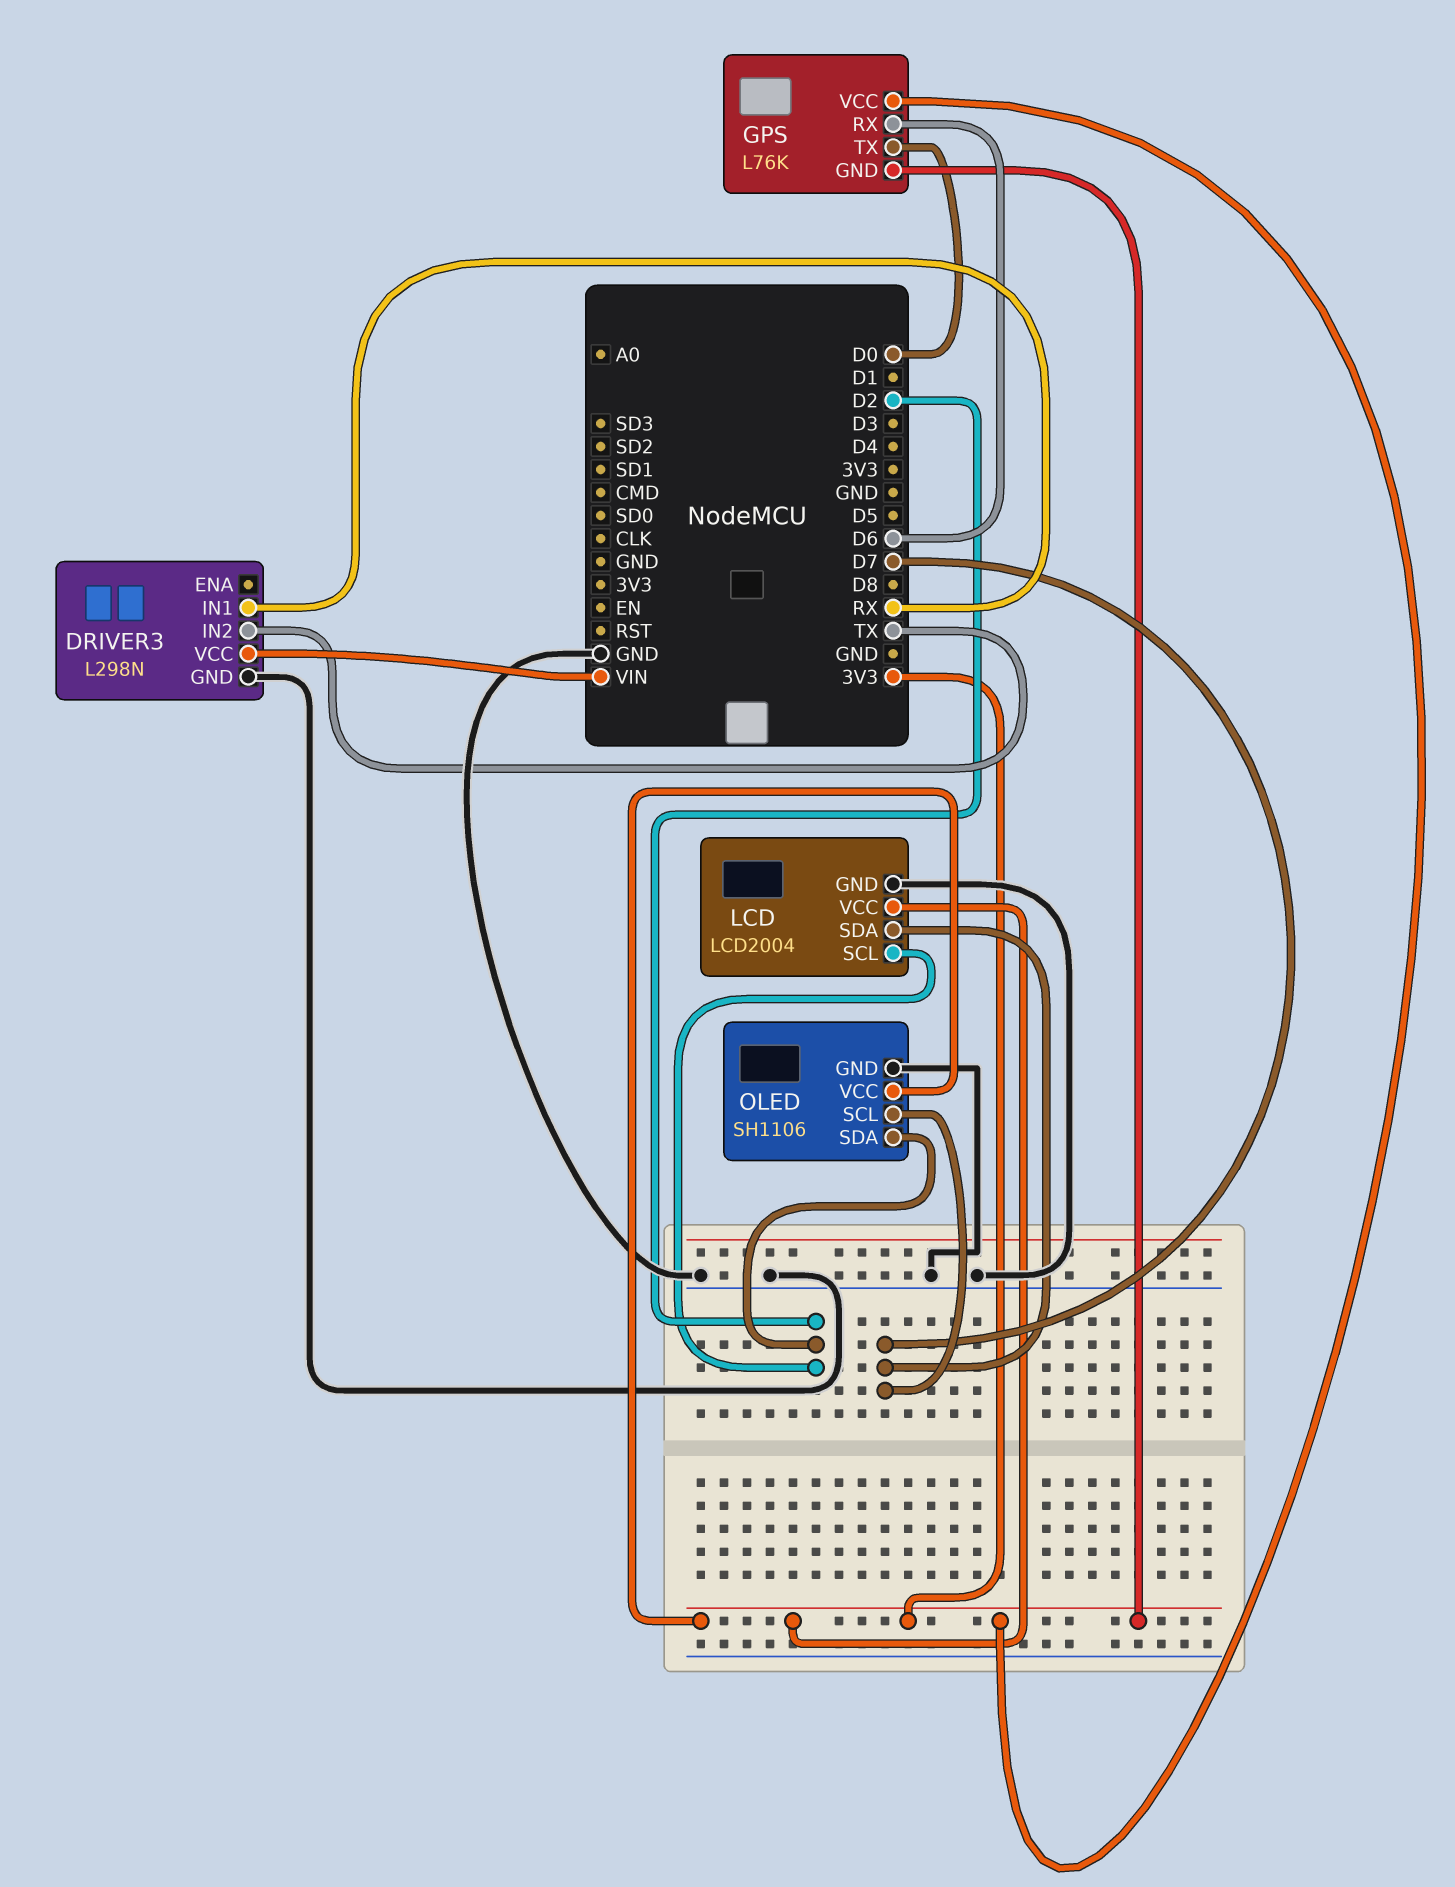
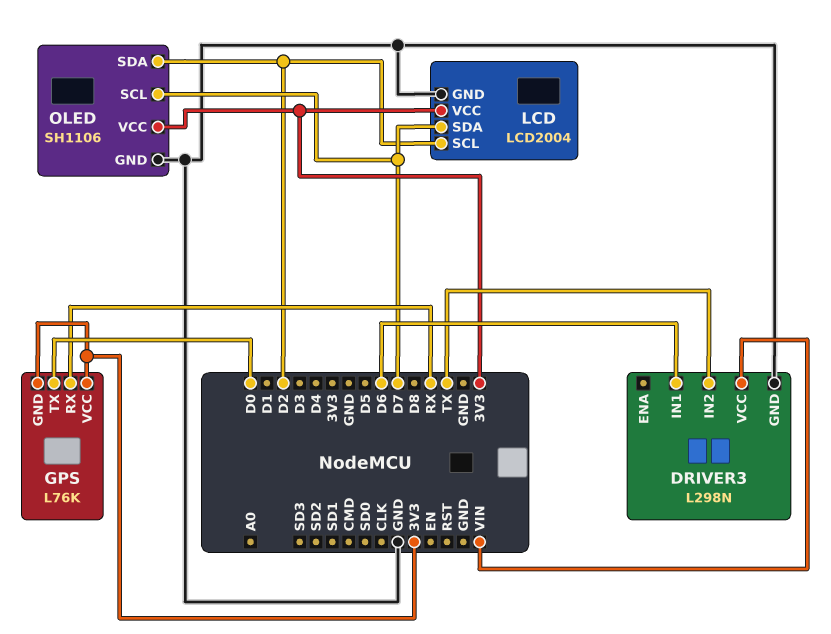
DRIVER3 pin IN1: RX -> D6
GPS pin RX: D6 -> RX

